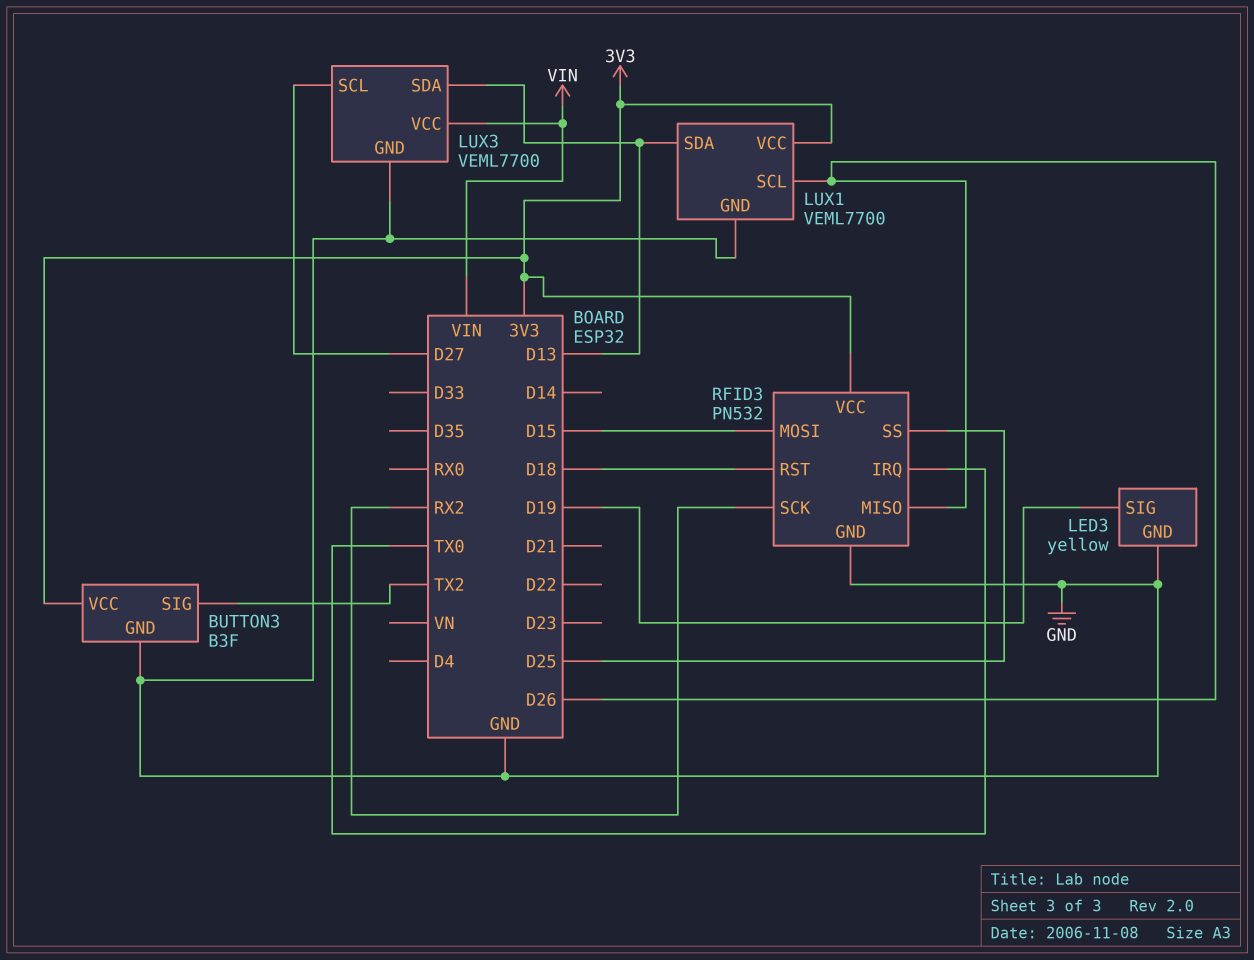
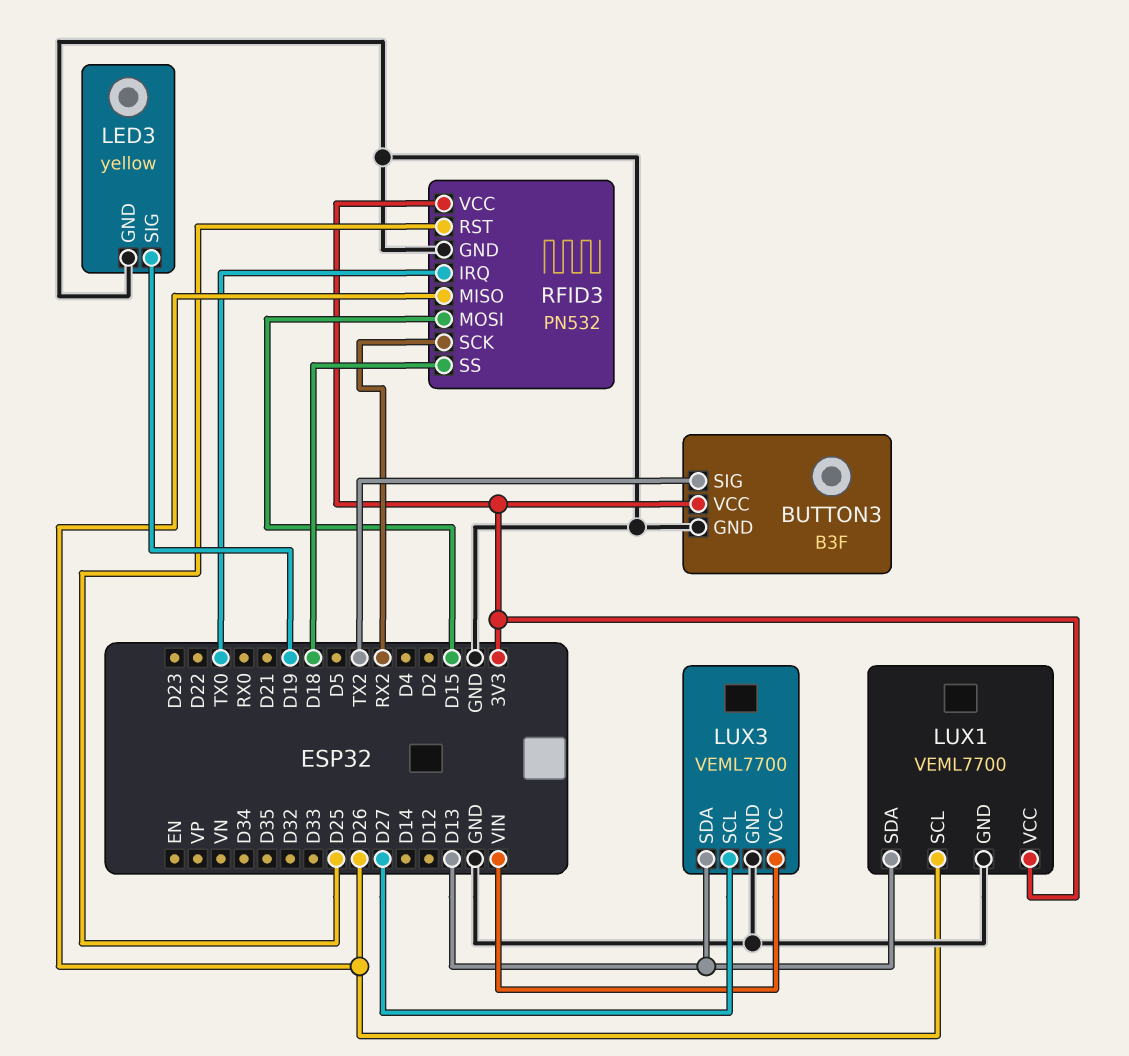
RFID3 pin RST: D18 -> D25
RFID3 pin SS: D25 -> D18

